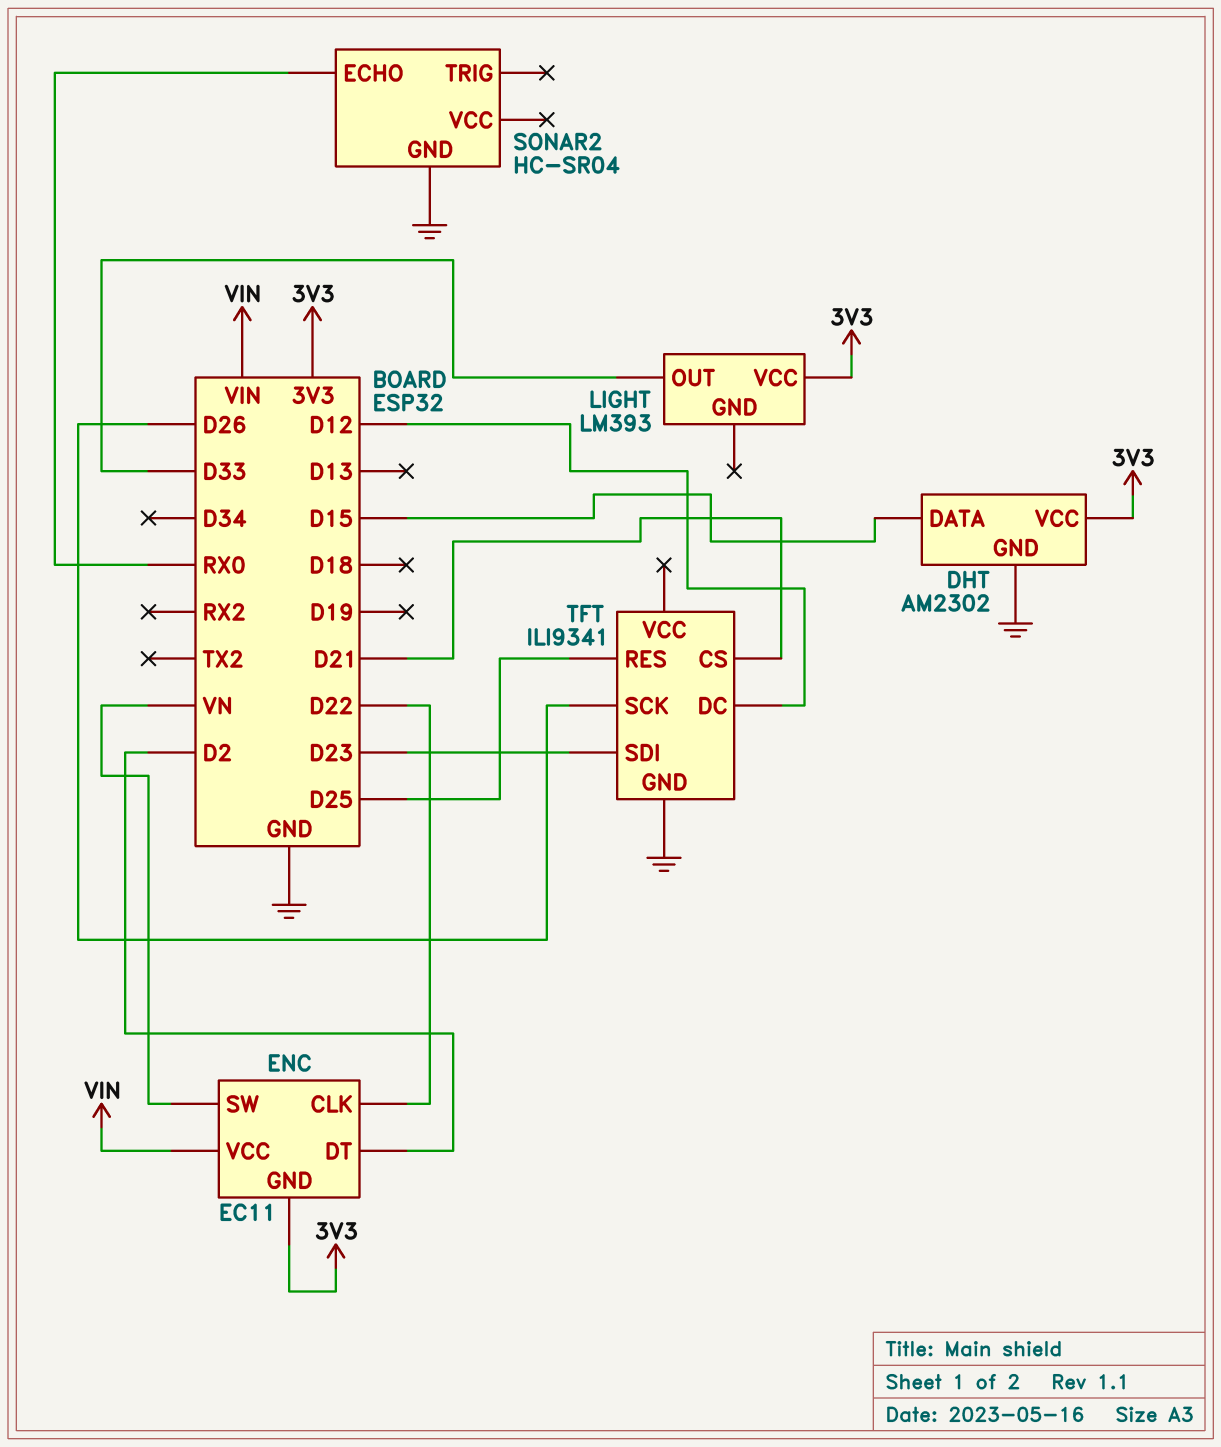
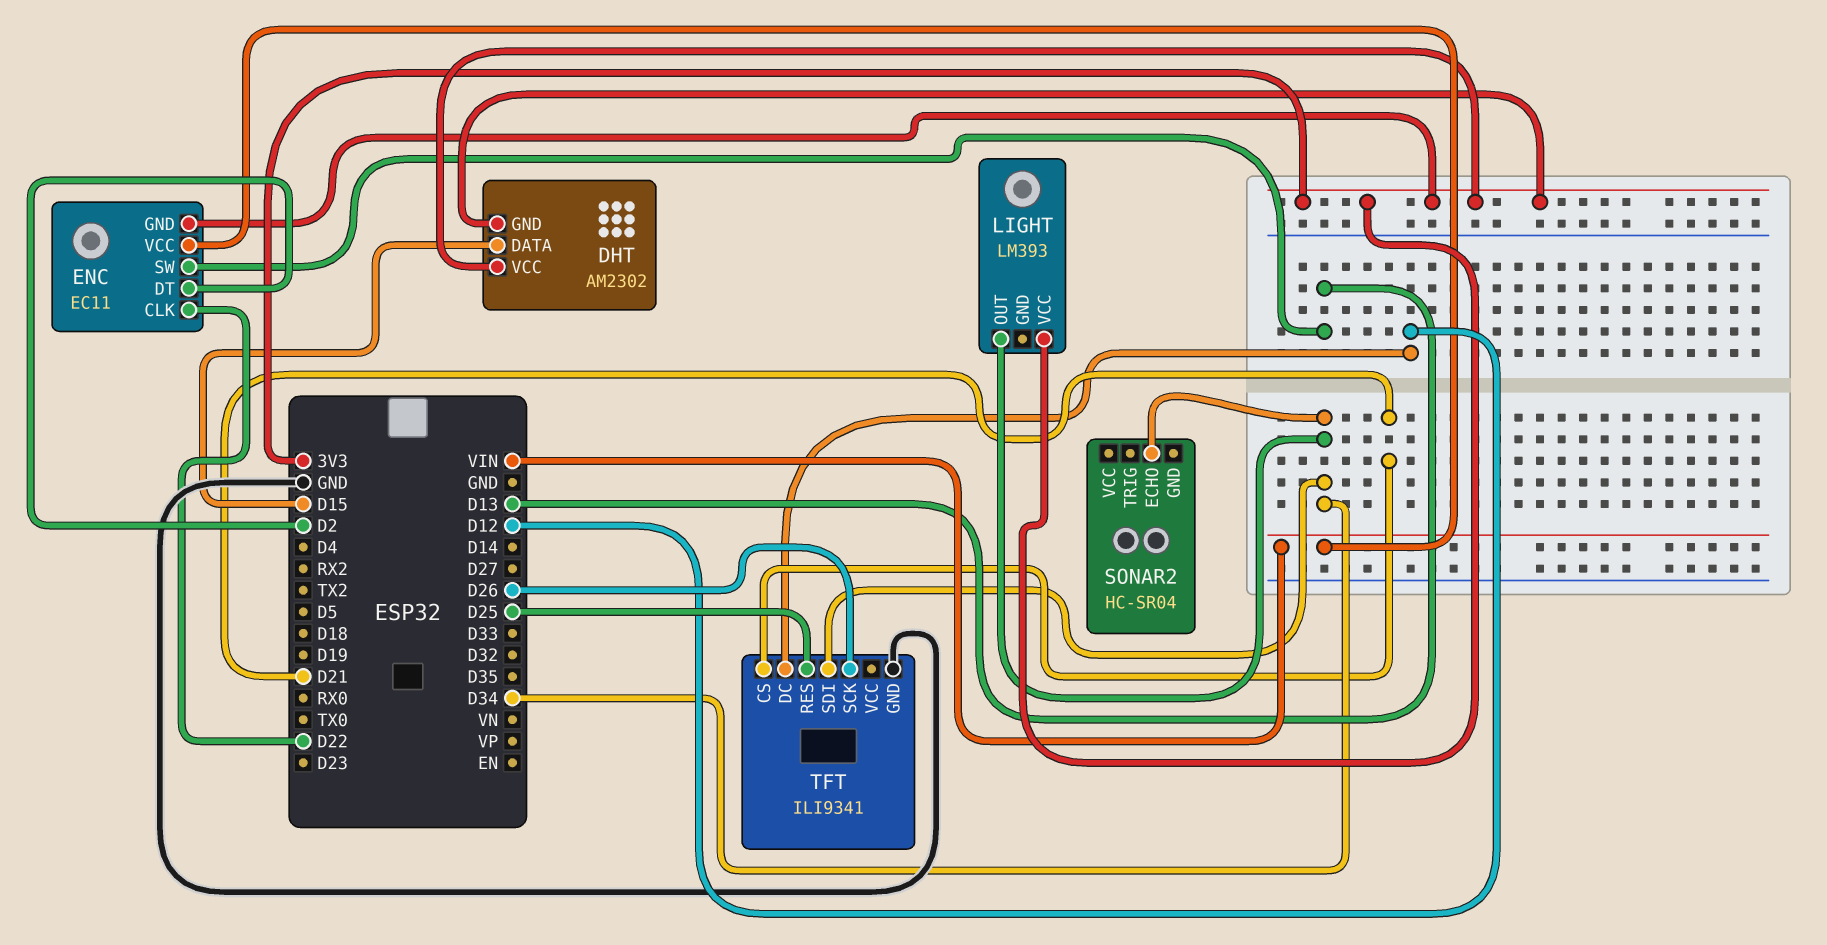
DHT pin GND: GND -> 3V3
ENC pin SW: VN -> D13
LIGHT pin OUT: D33 -> D34
SONAR2 pin ECHO: RX0 -> D34
SONAR2 pin GND: GND -> none
TFT pin SDI: D23 -> D34

